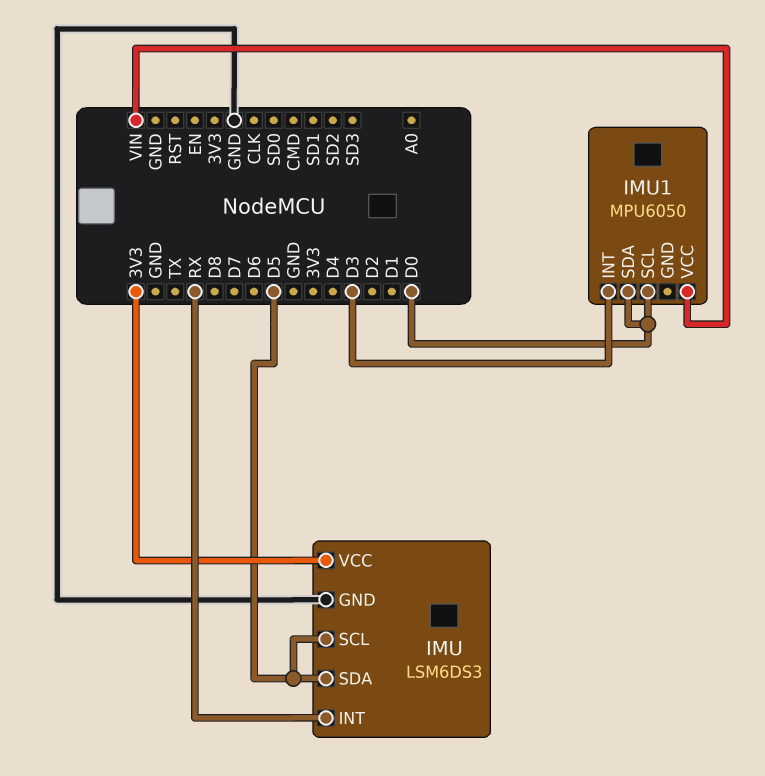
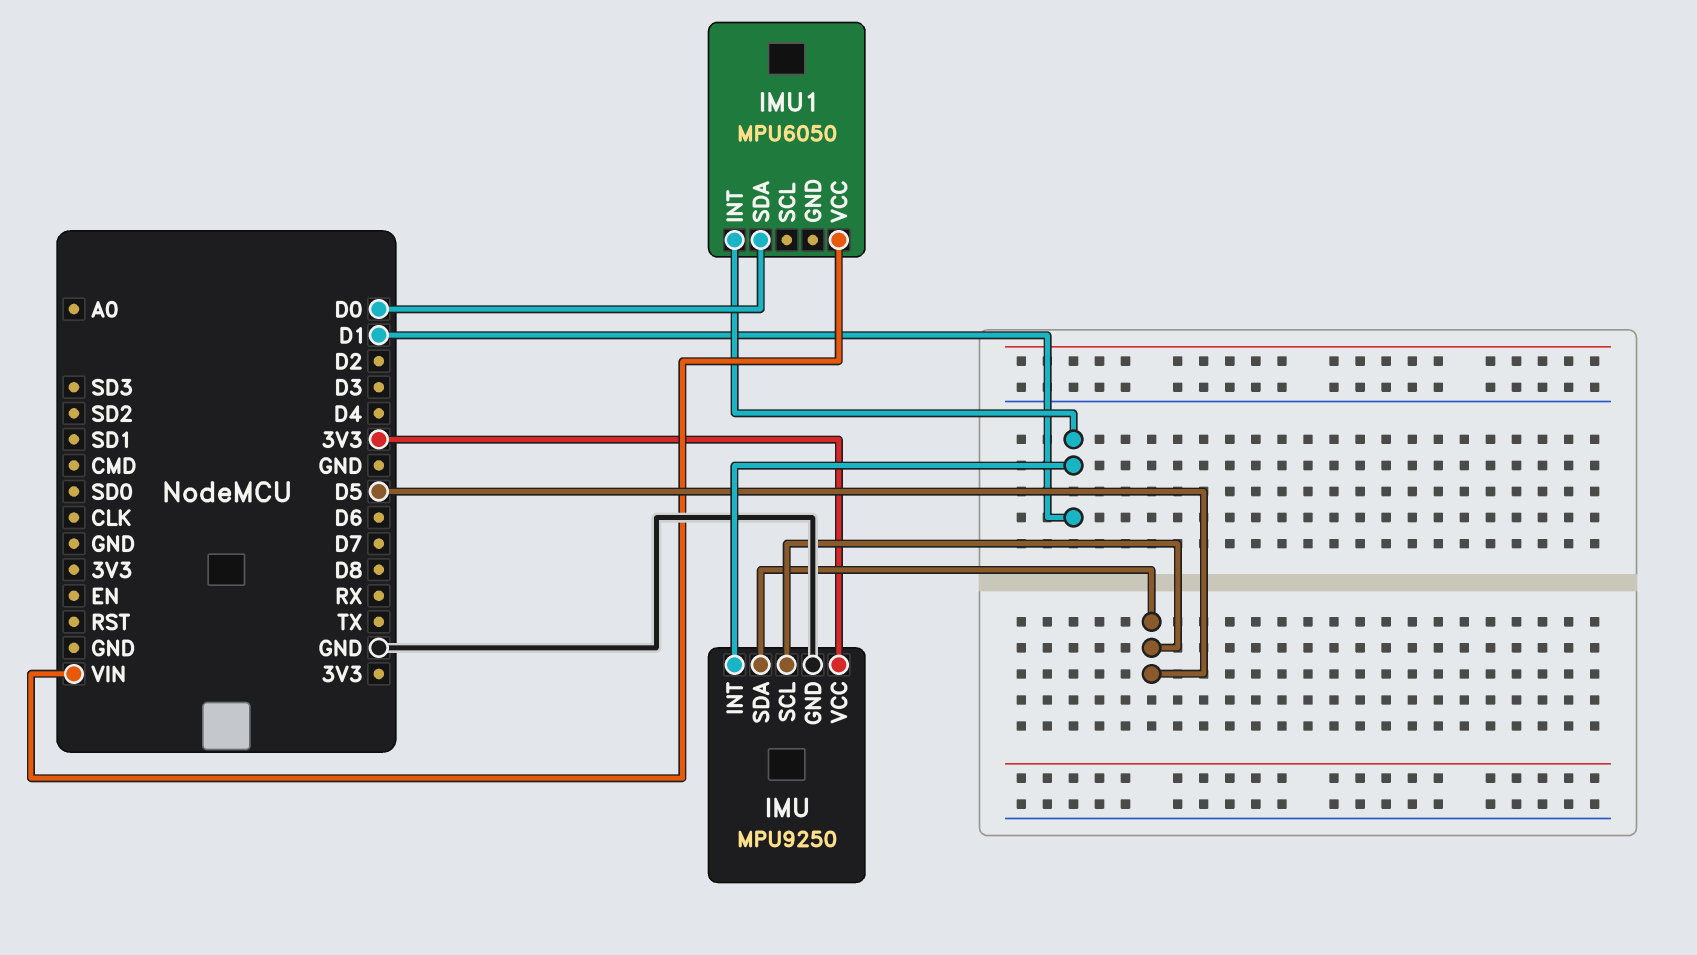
IMU: LSM6DS3 -> MPU9250
IMU pin INT: RX -> D1
IMU1 pin INT: D3 -> D1
IMU1 pin SCL: D0 -> none

